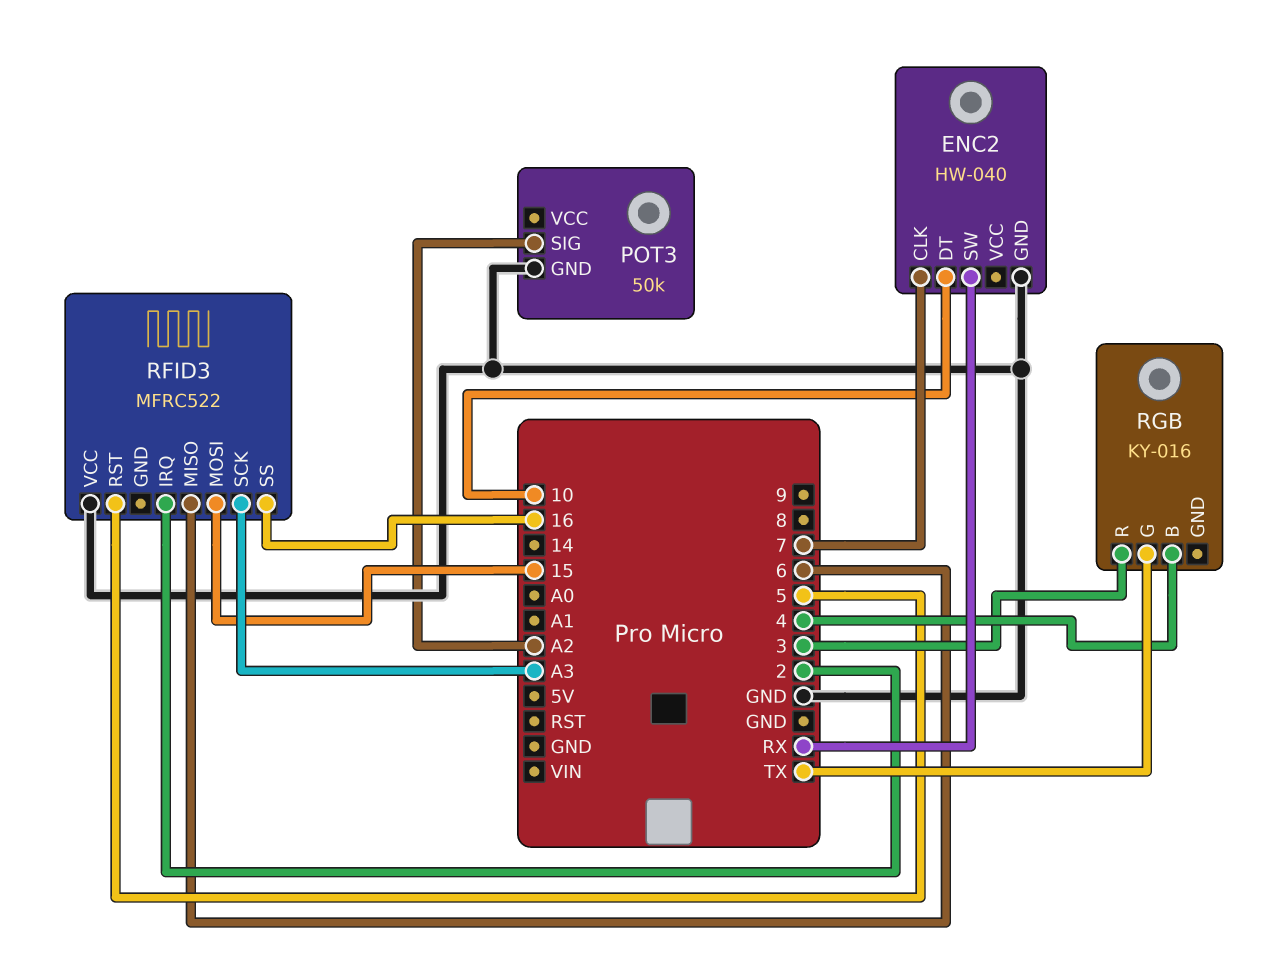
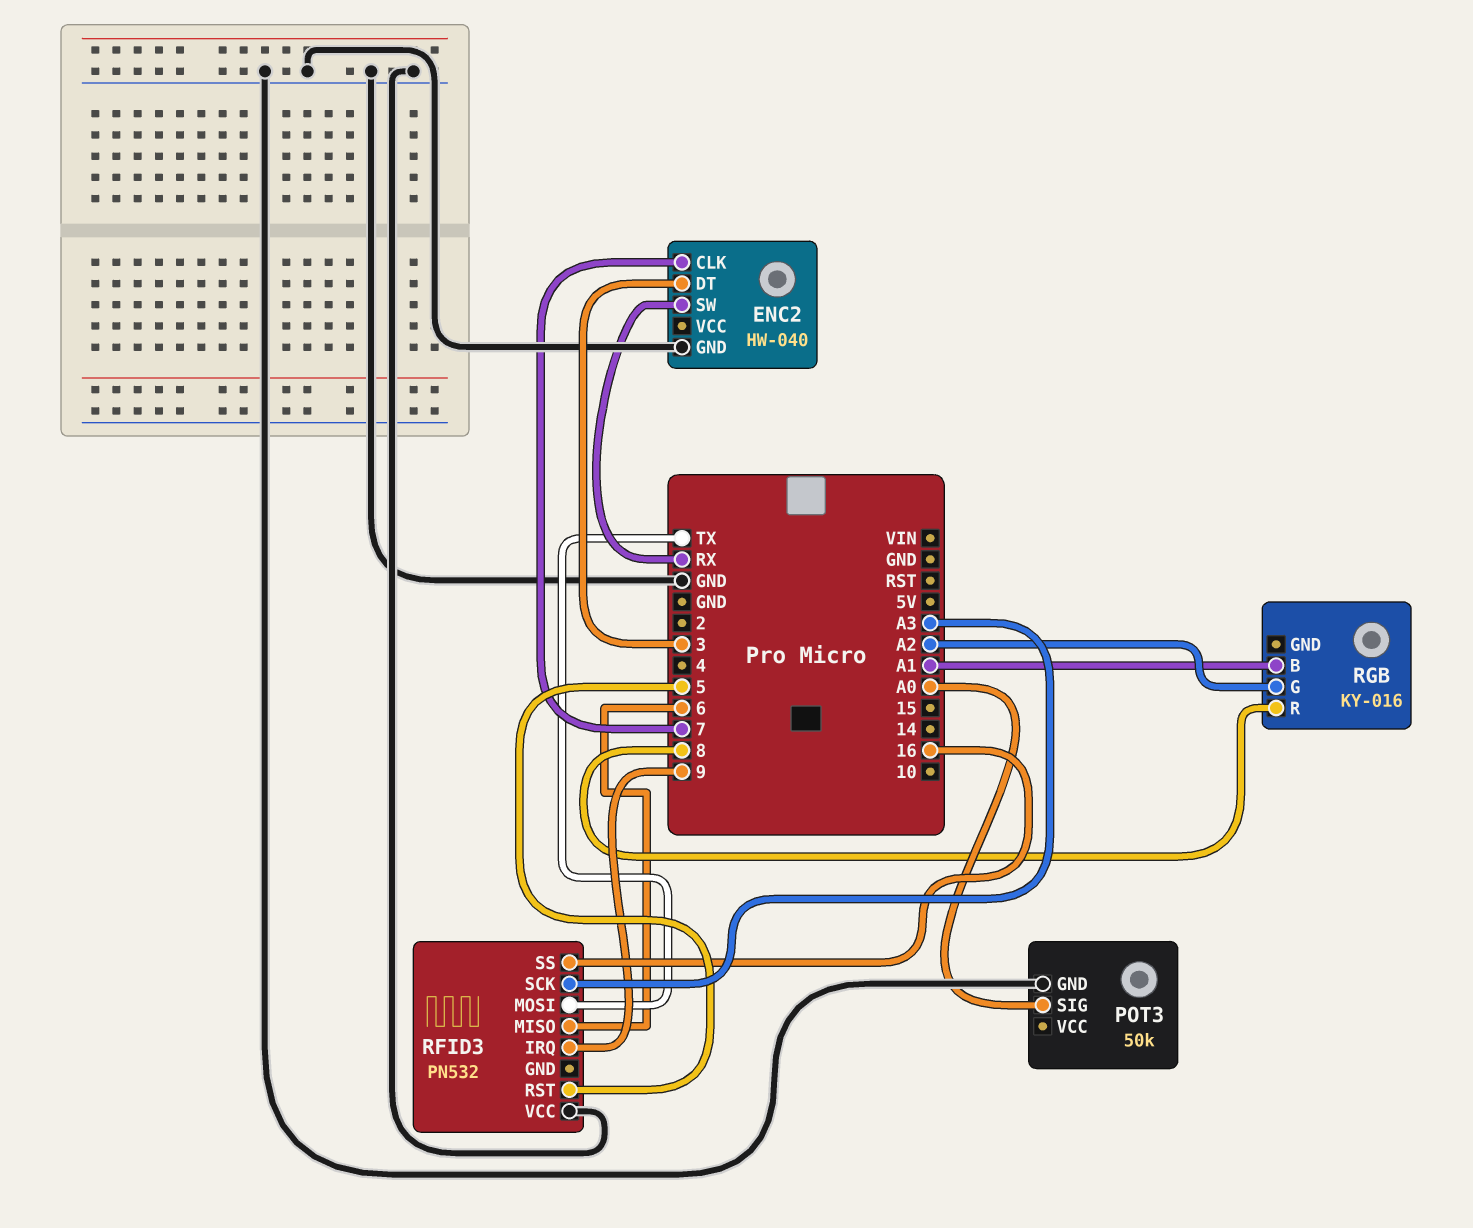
ENC2 pin DT: 10 -> 3
POT3 pin SIG: A2 -> A0
RFID3: MFRC522 -> PN532
RFID3 pin IRQ: 2 -> 9
RFID3 pin MOSI: 15 -> TX
RGB pin B: 4 -> A1
RGB pin G: TX -> A2
RGB pin R: 3 -> 8

